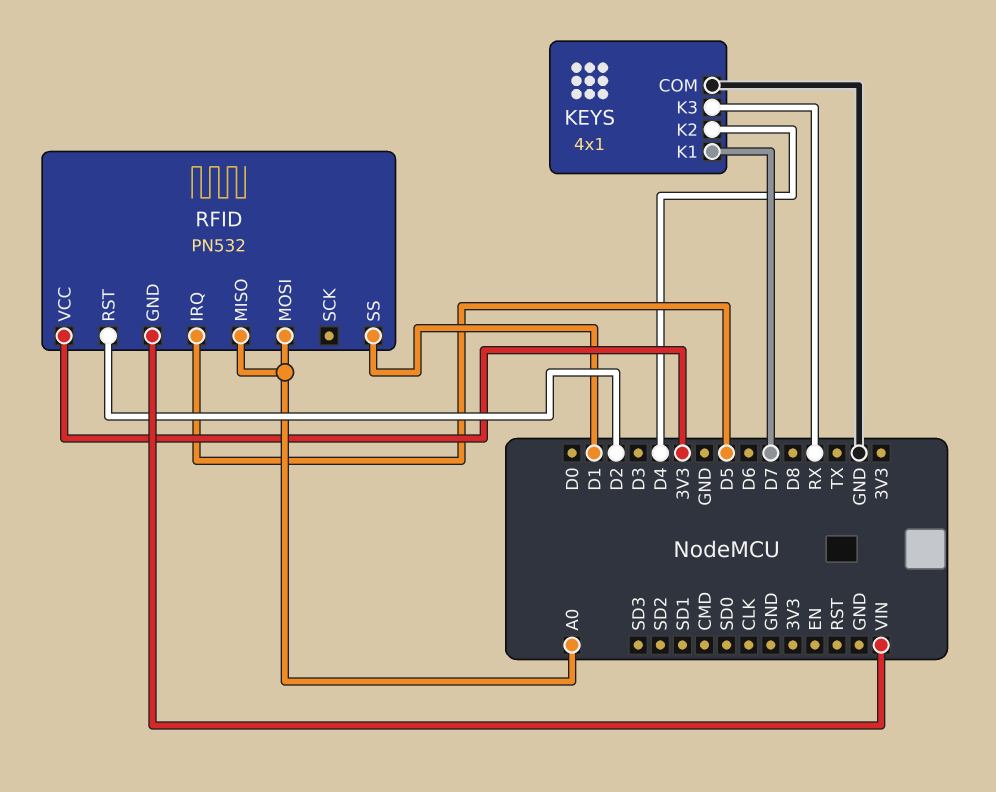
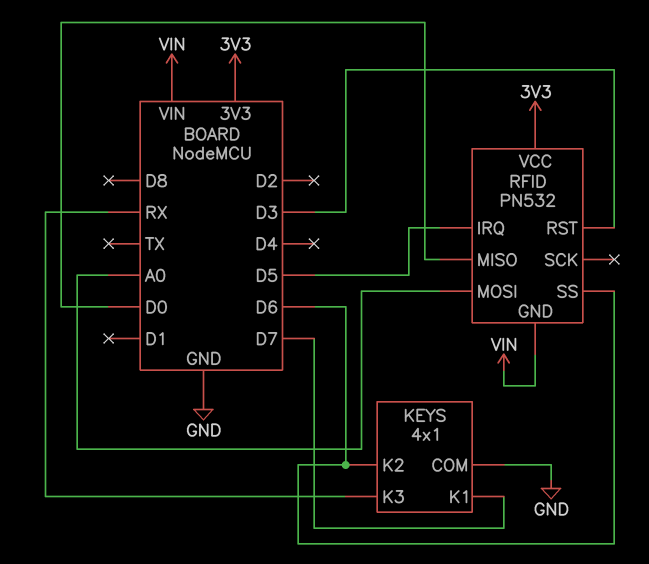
KEYS pin K2: D4 -> D6
RFID pin MISO: A0 -> D0
RFID pin RST: D2 -> D3
RFID pin SS: D1 -> D6

